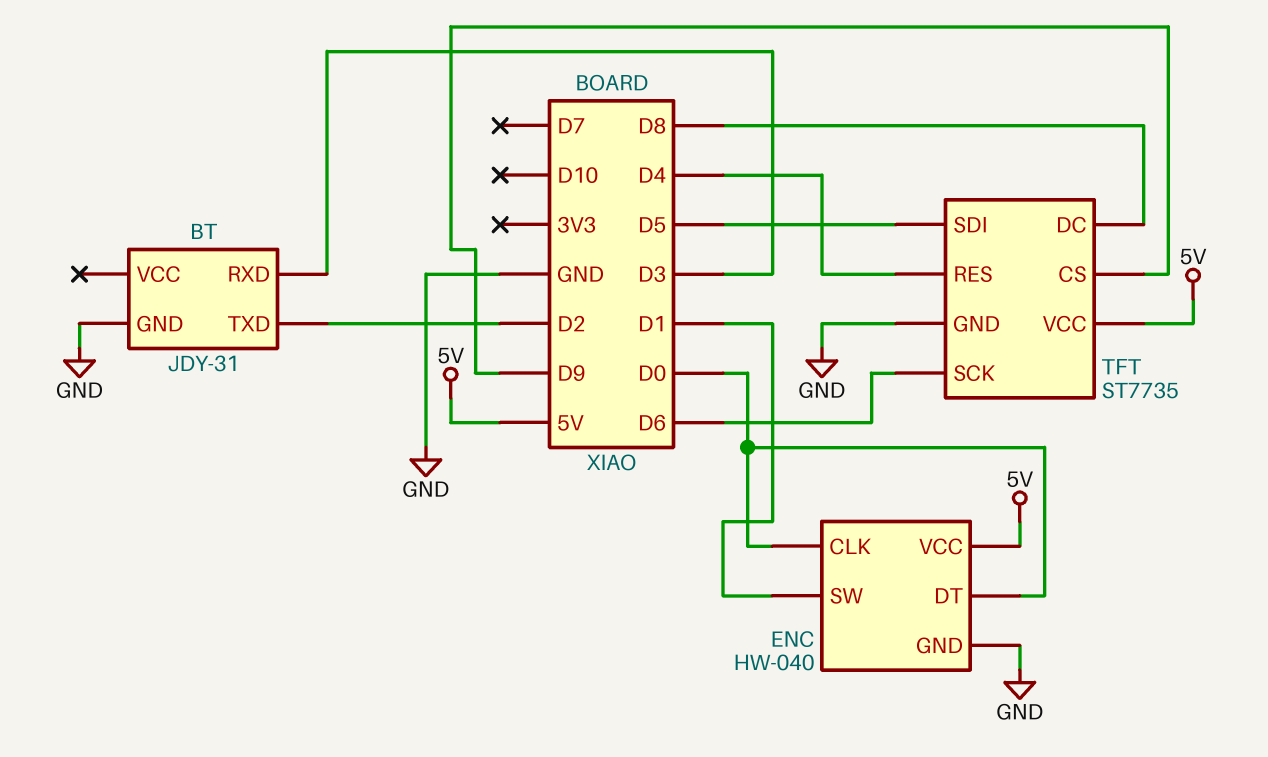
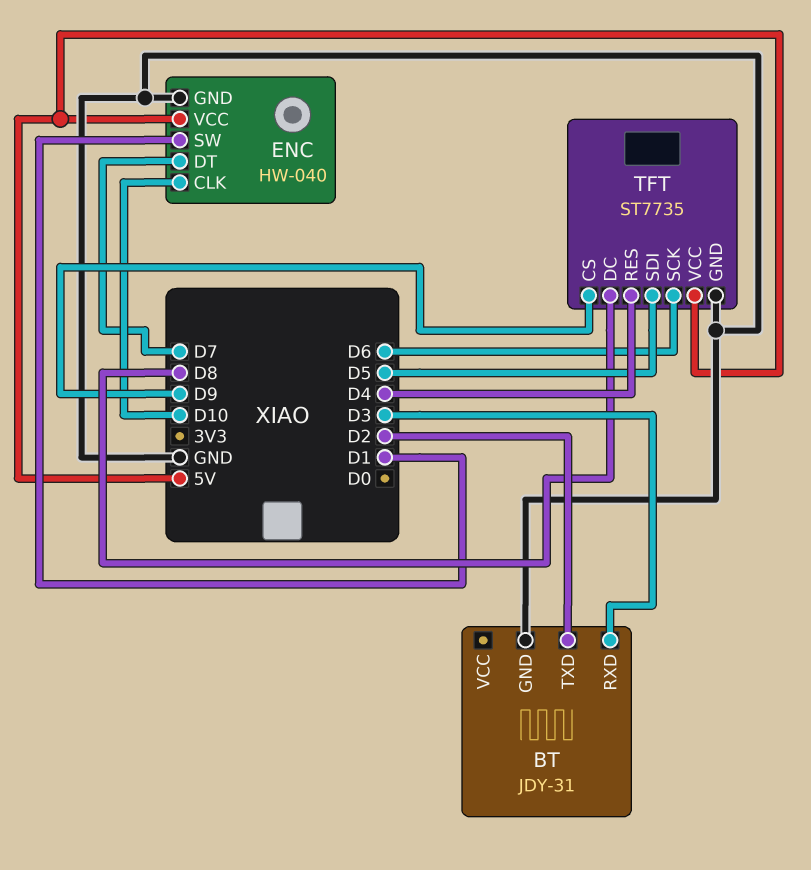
ENC pin CLK: D0 -> D10
ENC pin DT: D0 -> D7

